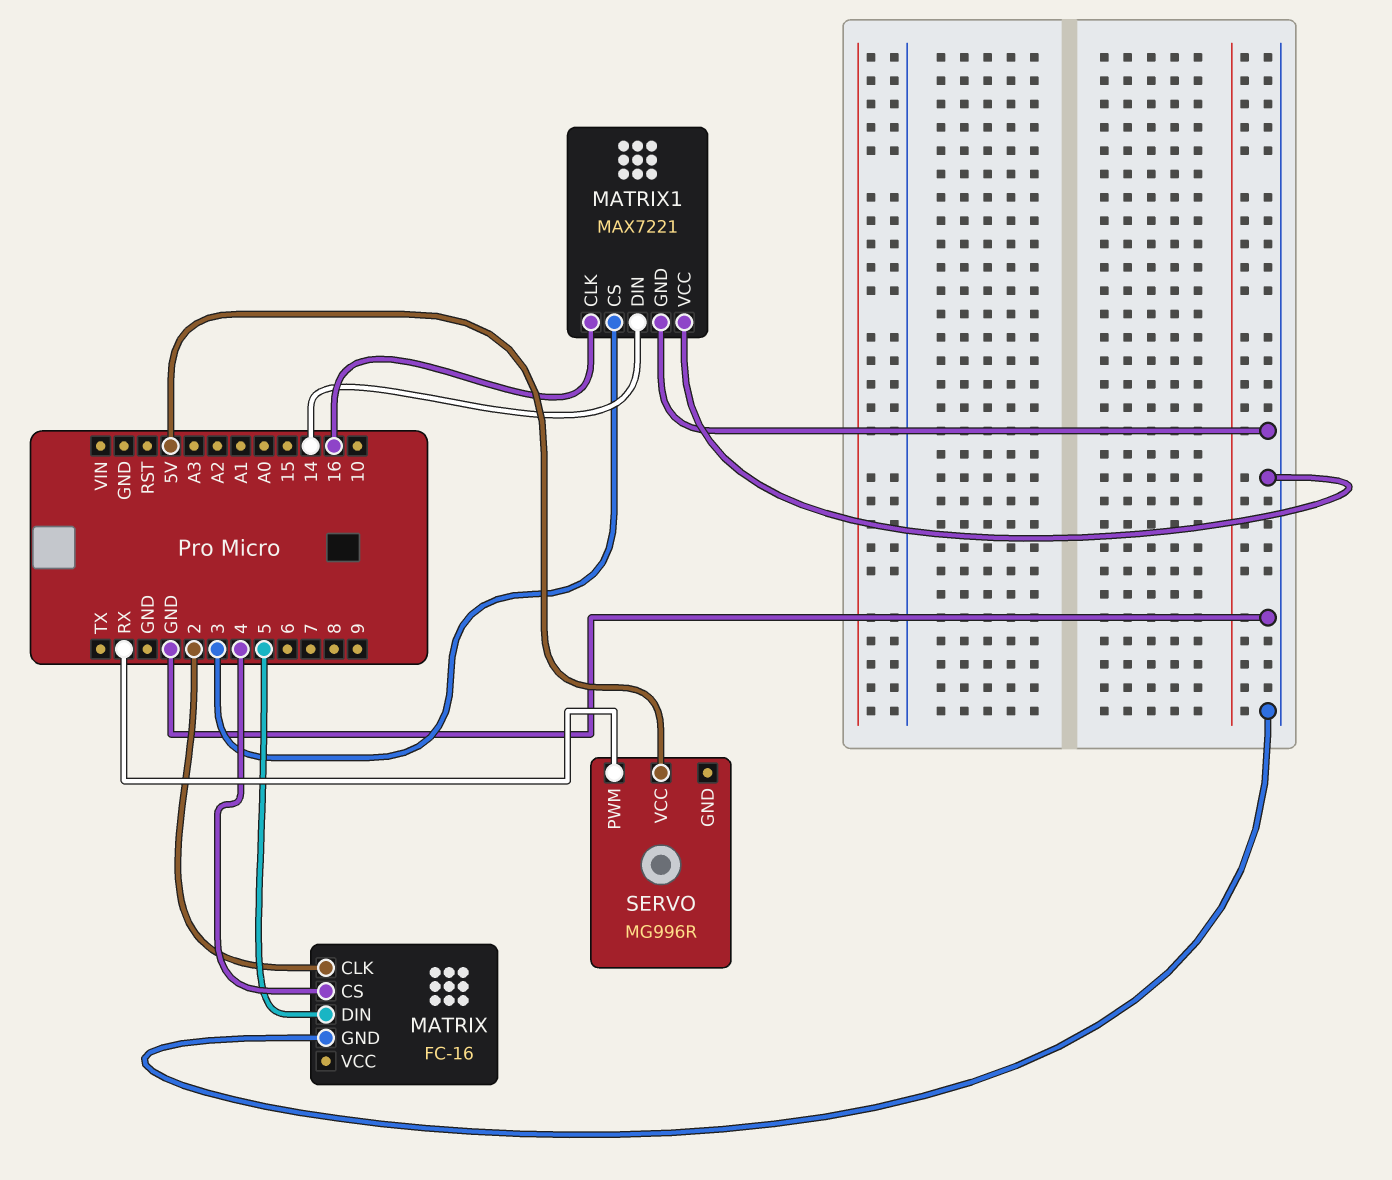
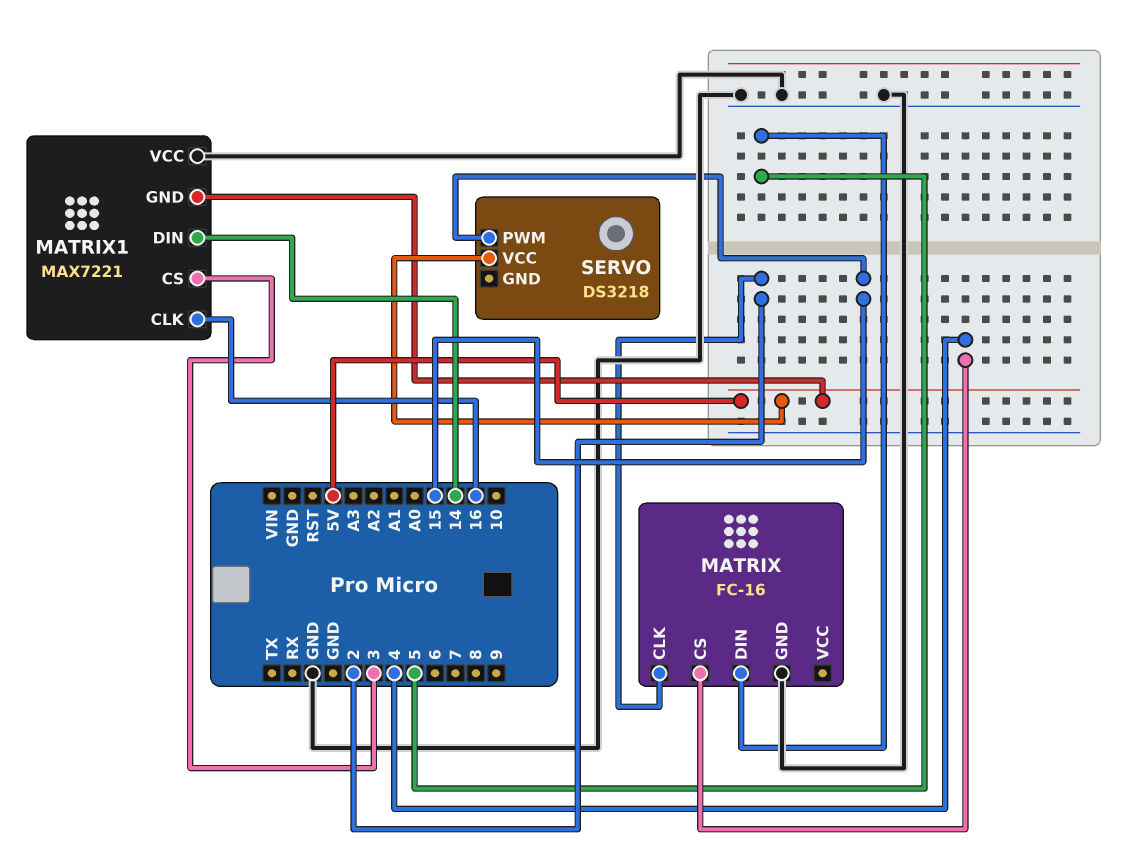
MATRIX1 pin GND: GND -> 5V
SERVO: MG996R -> DS3218
SERVO pin PWM: RX -> 15

